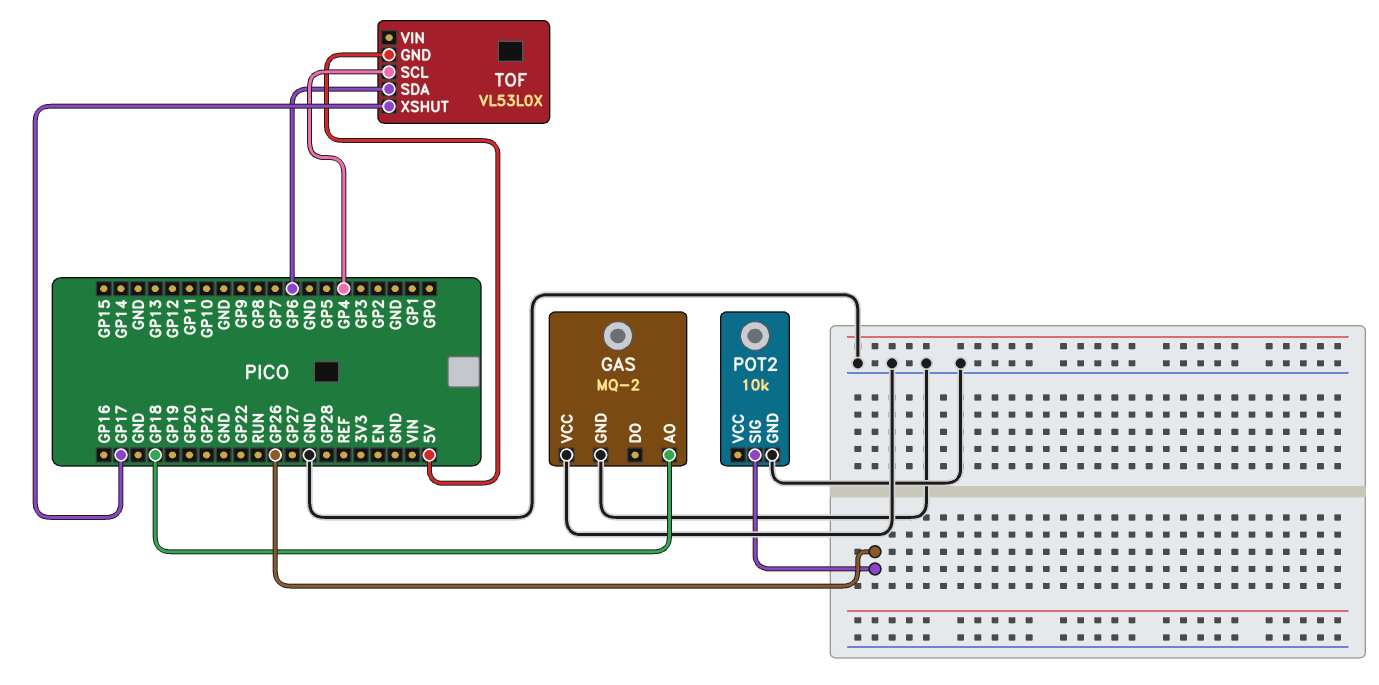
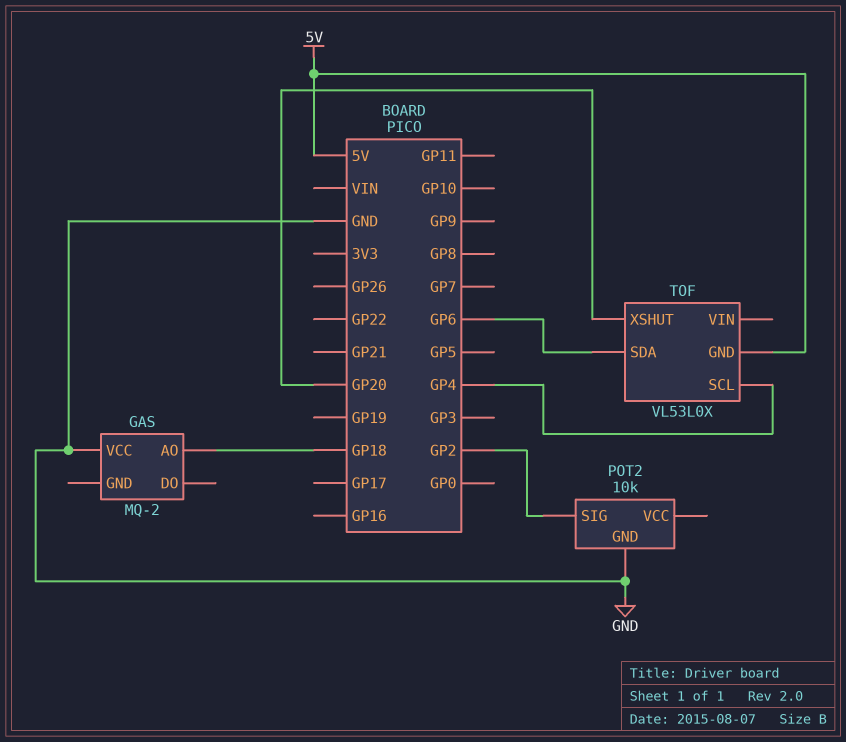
GAS pin GND: GND -> none
POT2 pin SIG: GP26 -> GP2
TOF pin XSHUT: GP17 -> GP20

